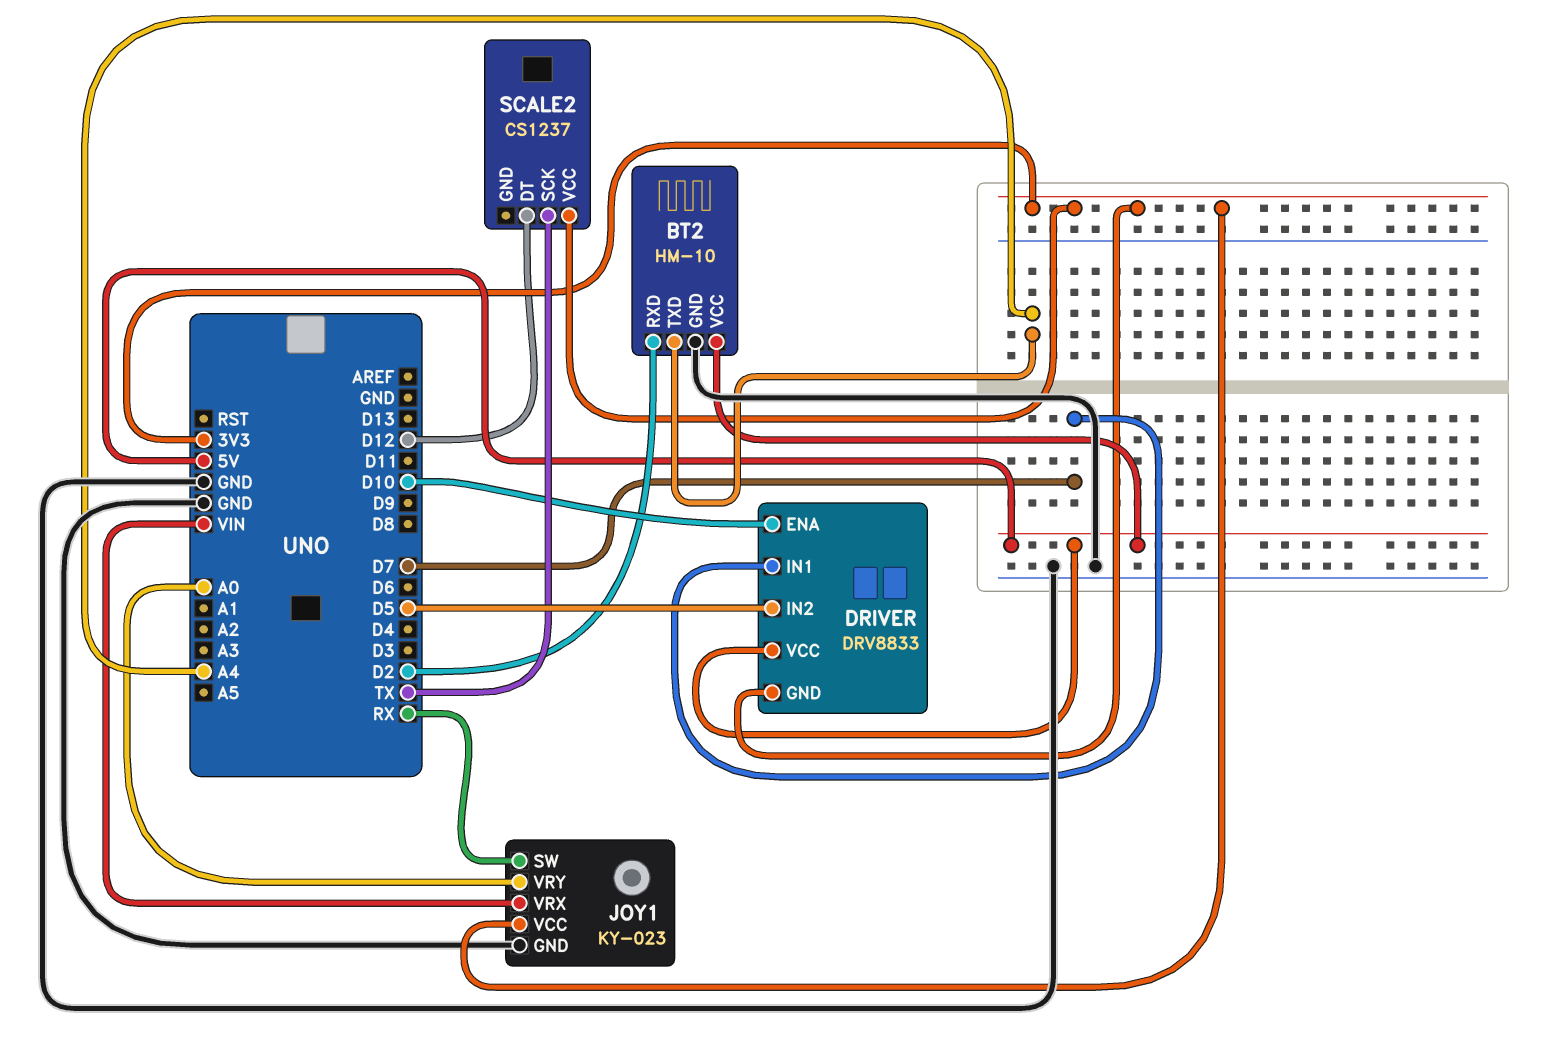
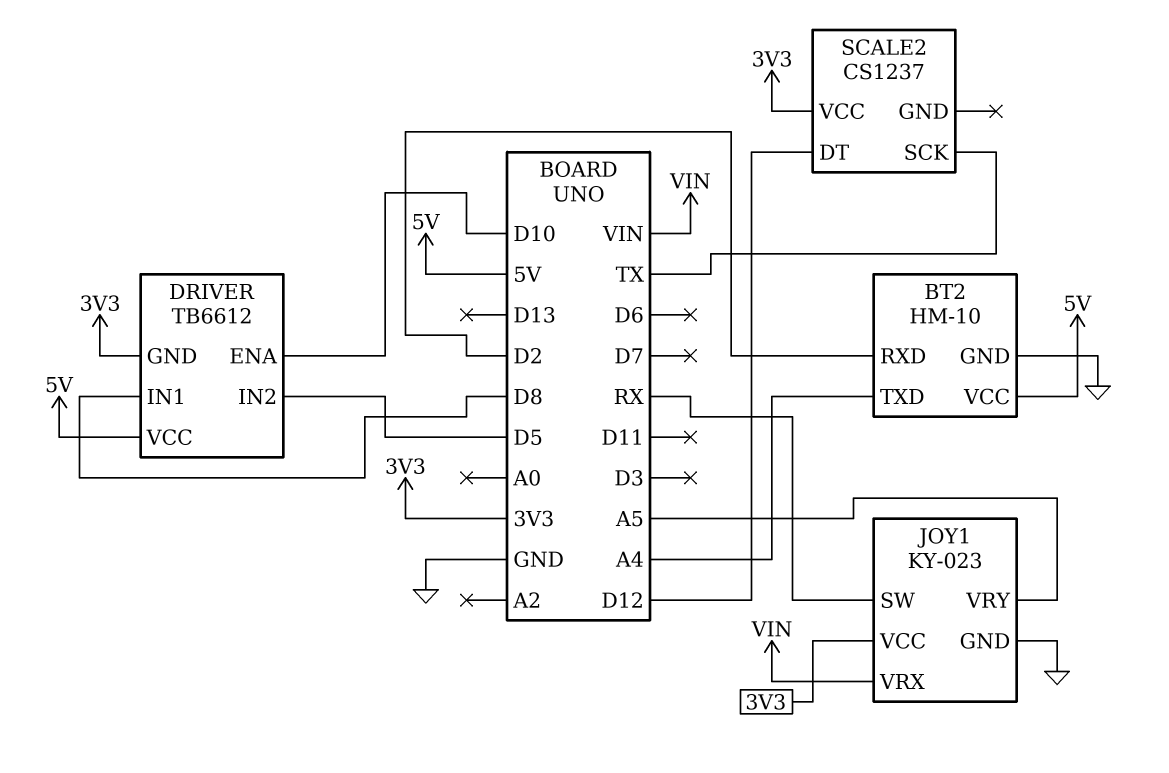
DRIVER: DRV8833 -> TB6612
DRIVER pin IN1: D7 -> D8
JOY1 pin VRY: A0 -> A5

